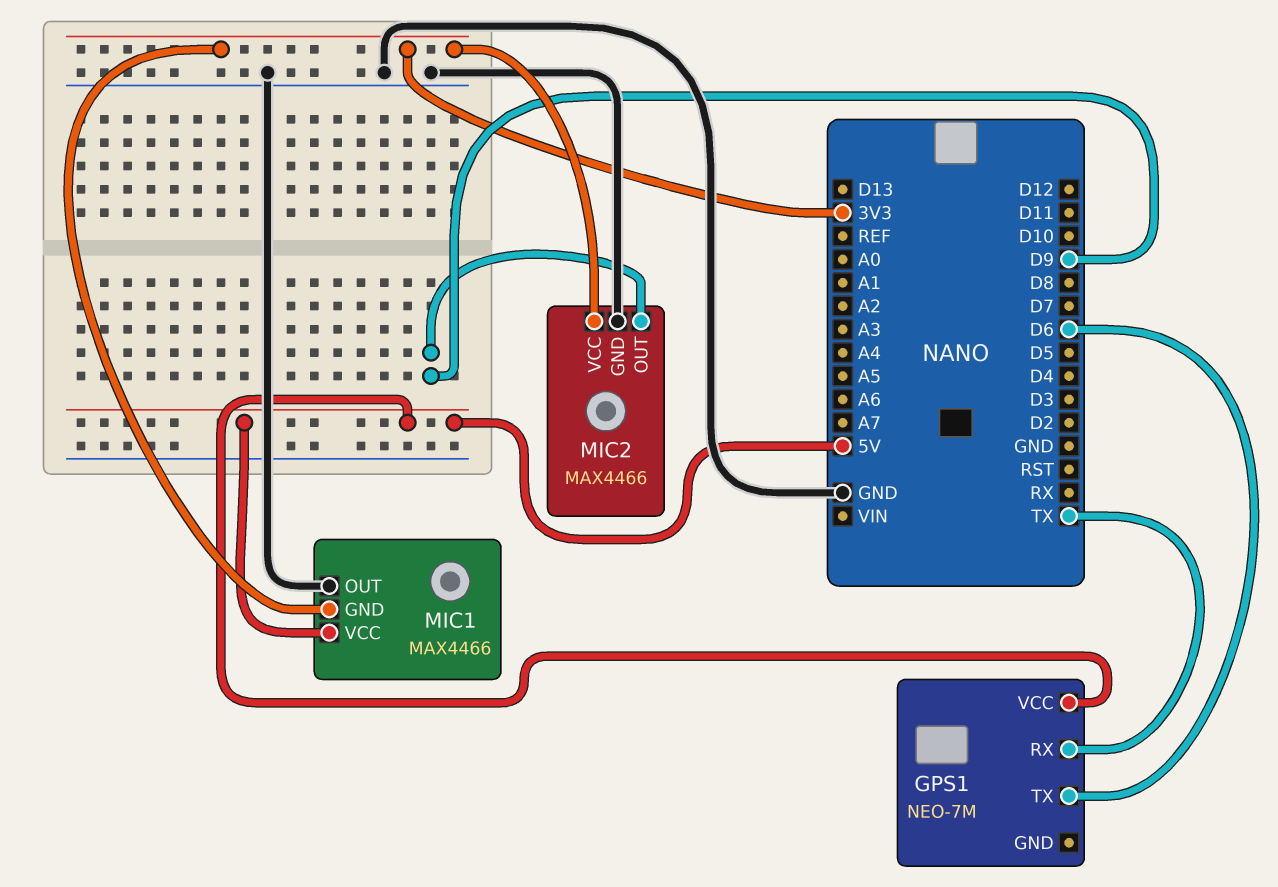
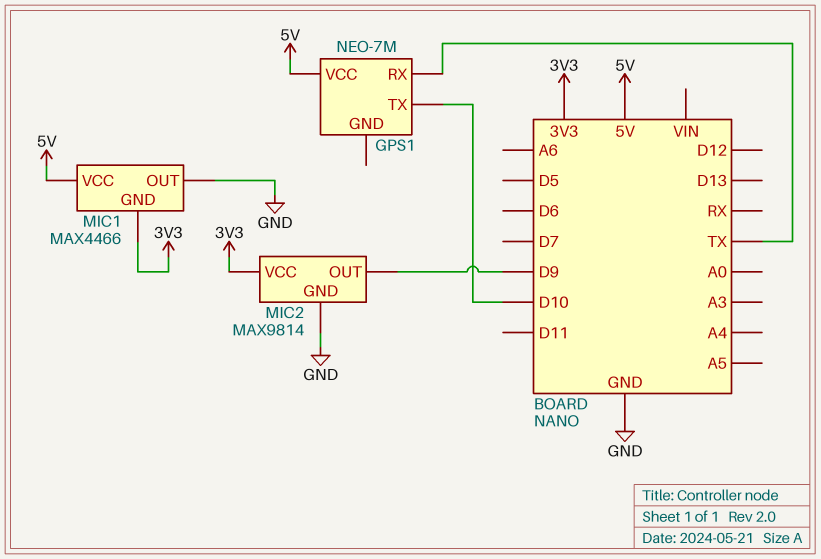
GPS1 pin TX: D6 -> D10
MIC2: MAX4466 -> MAX9814

